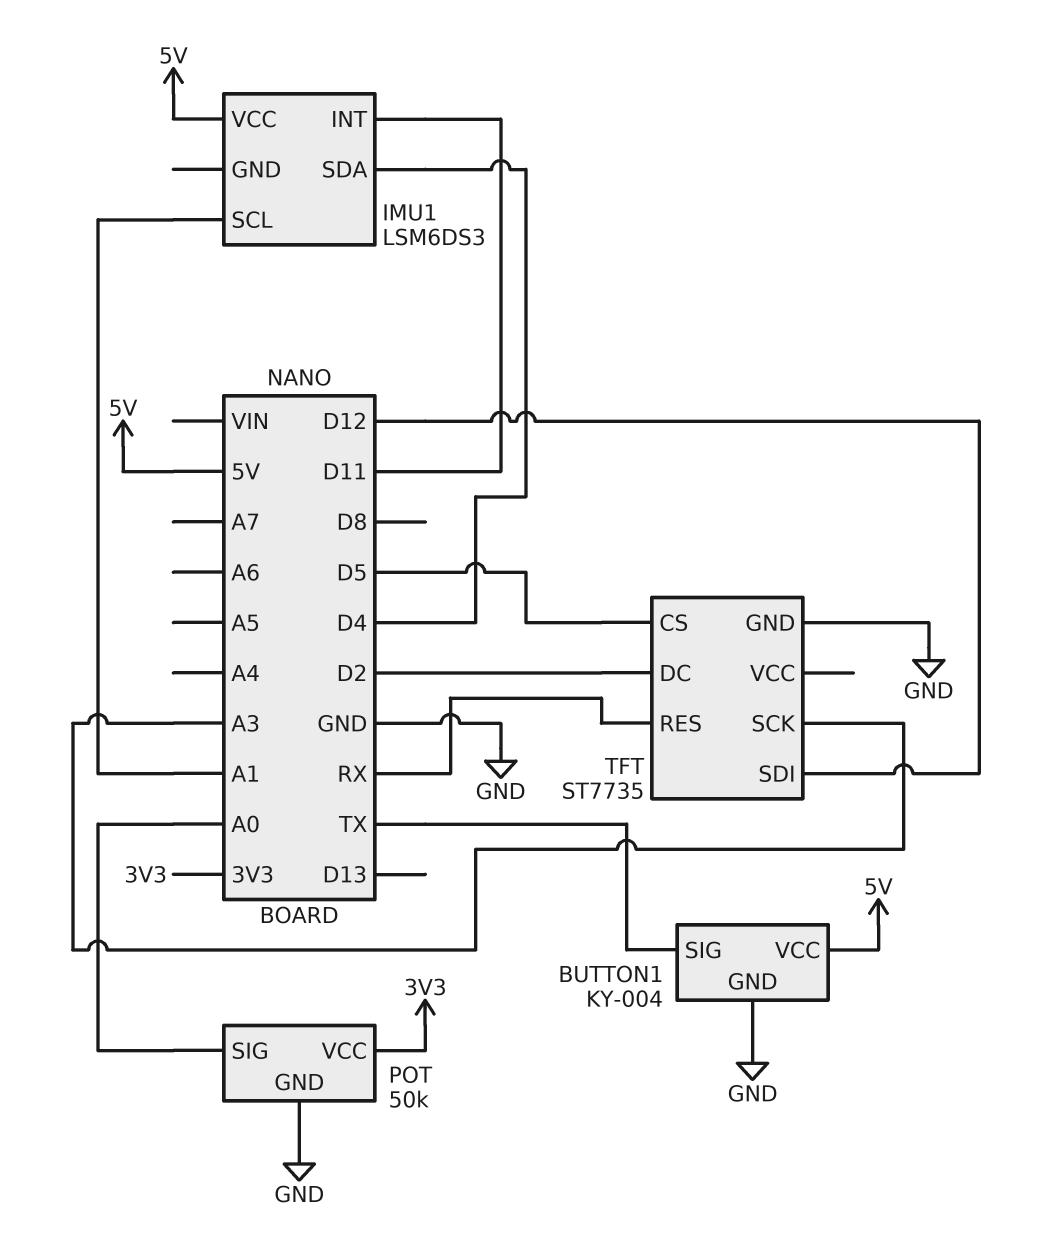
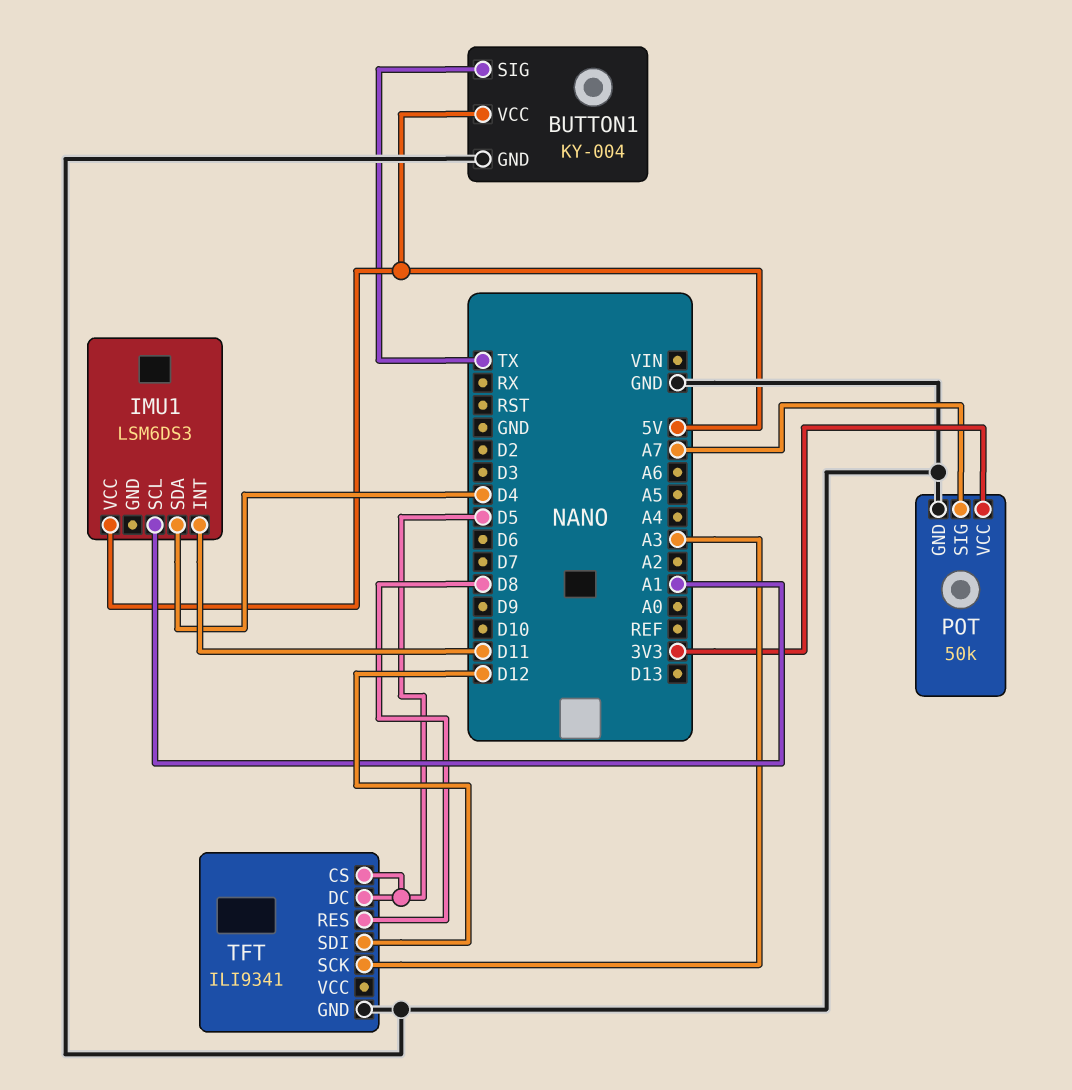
POT pin SIG: A0 -> A7
TFT: ST7735 -> ILI9341
TFT pin DC: D2 -> D5
TFT pin RES: RX -> D8

